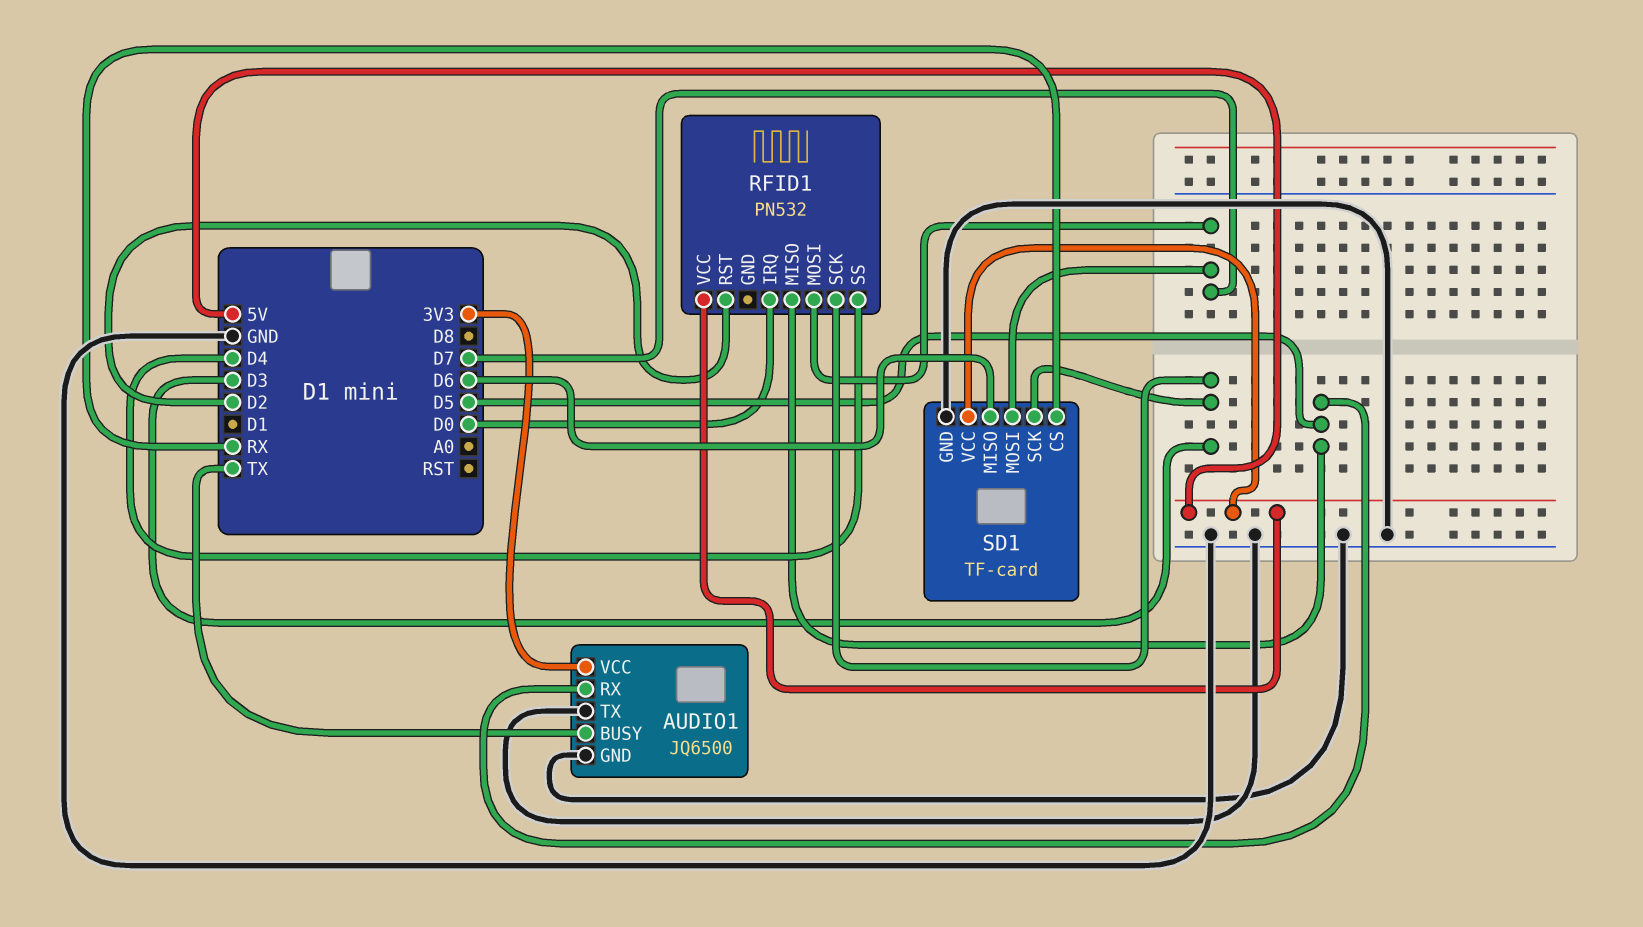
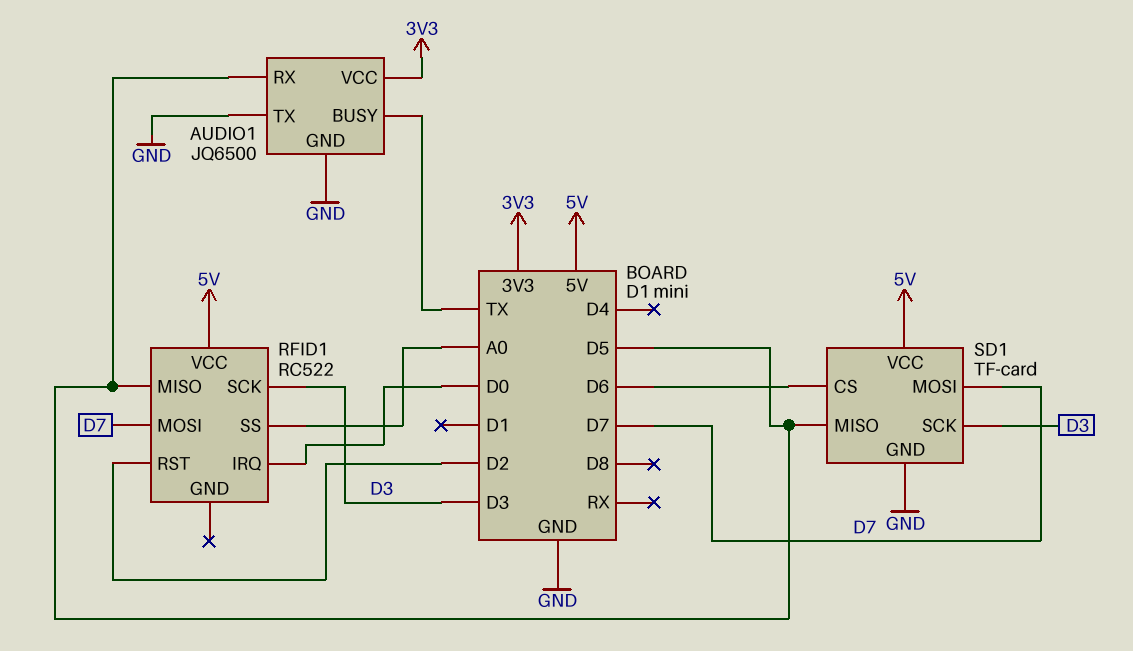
RFID1: PN532 -> RC522
RFID1 pin SS: D4 -> A0
SD1 pin CS: RX -> D6
SD1 pin MISO: D6 -> D5

